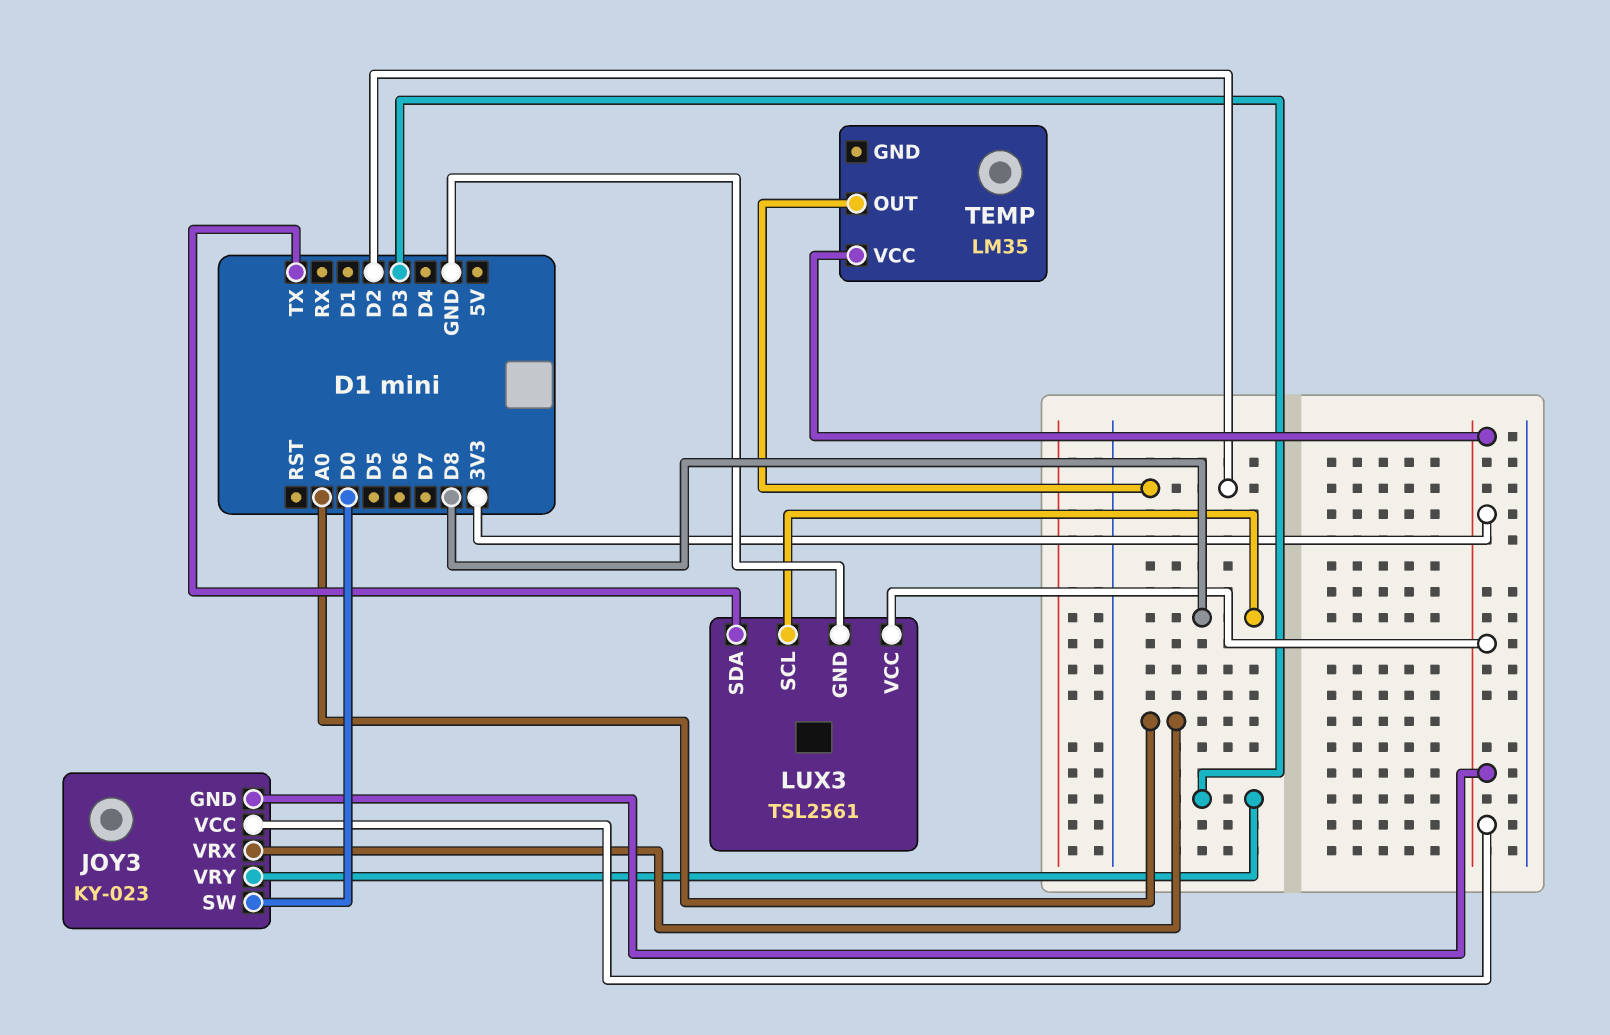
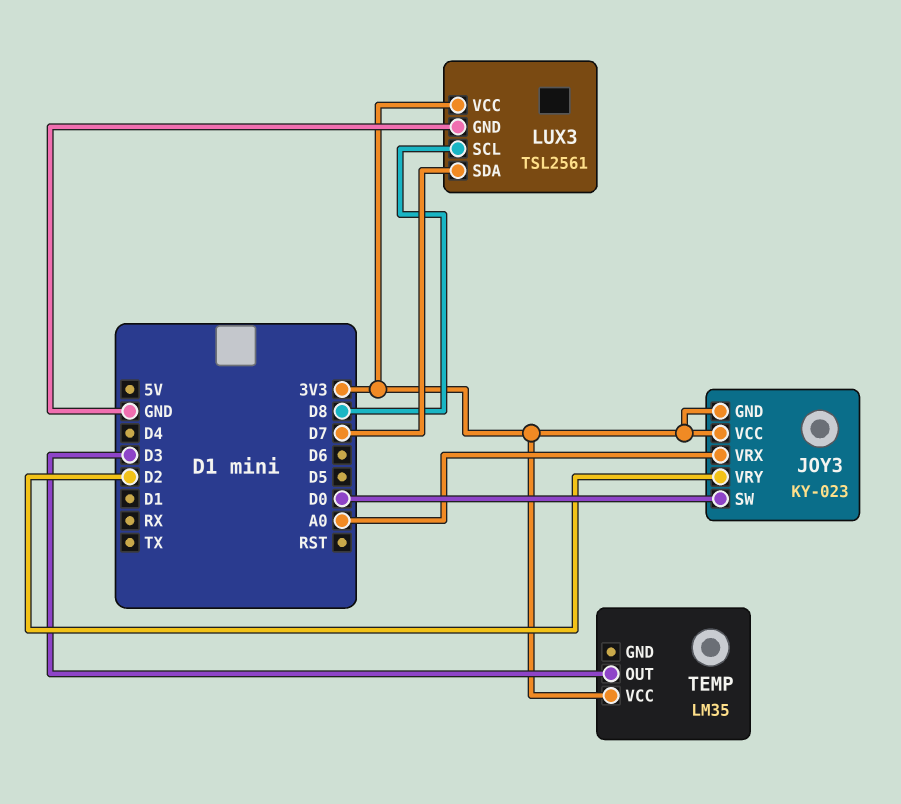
JOY3 pin VRY: D3 -> D2
LUX3 pin SDA: TX -> D7
TEMP pin OUT: D2 -> D3

